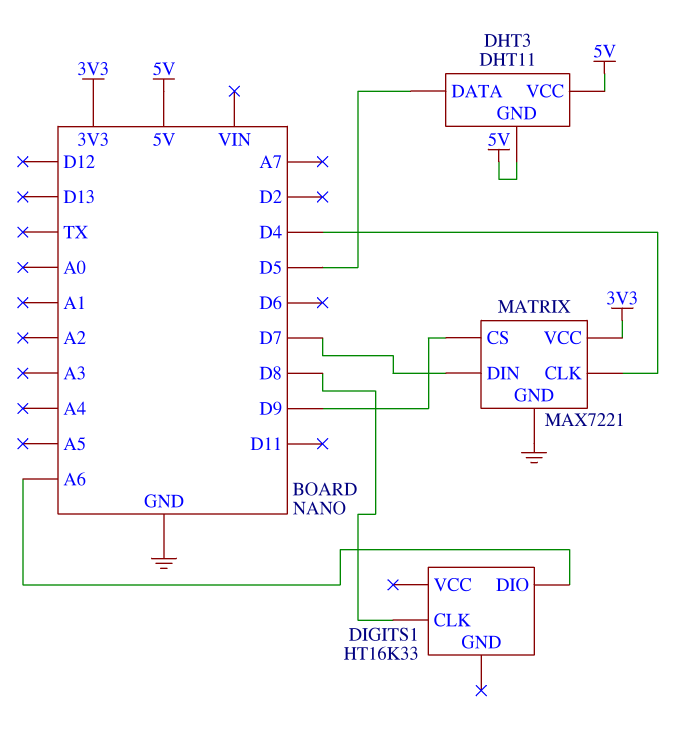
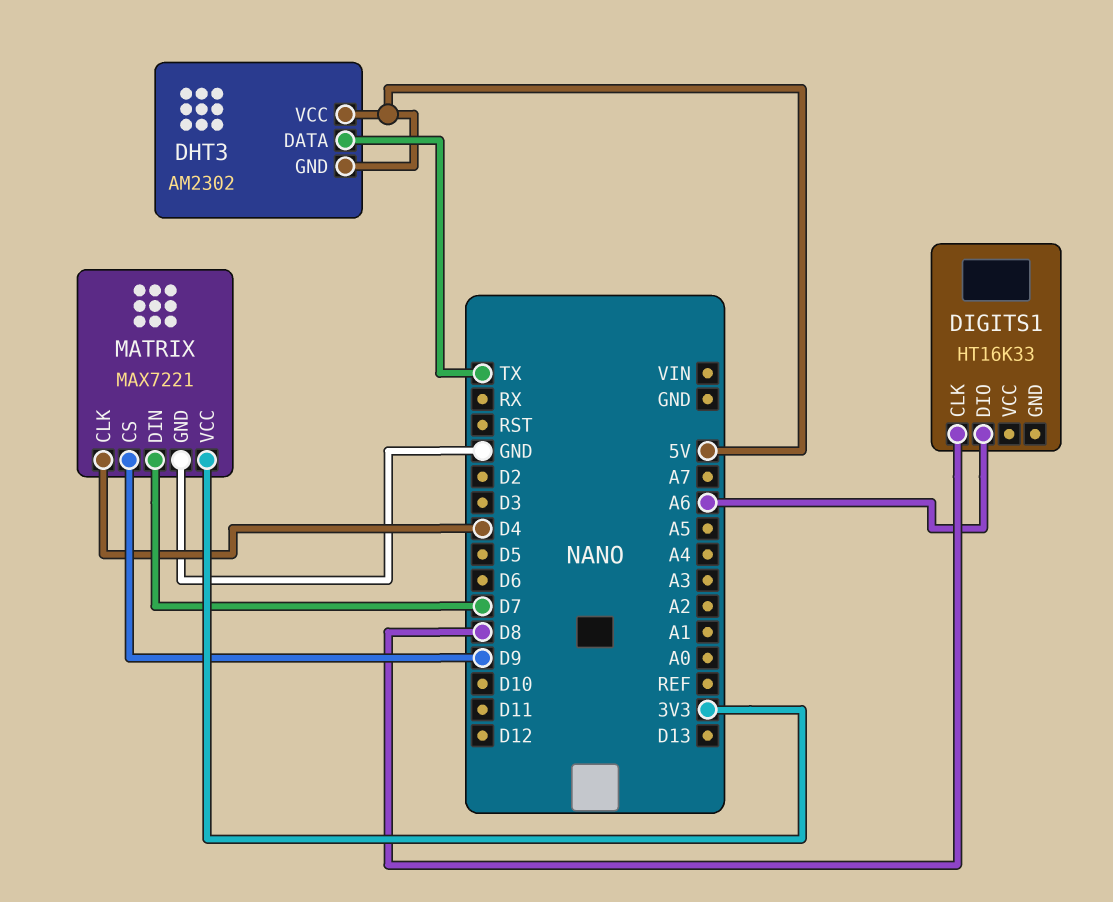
DHT3: DHT11 -> AM2302
DHT3 pin DATA: D5 -> TX

